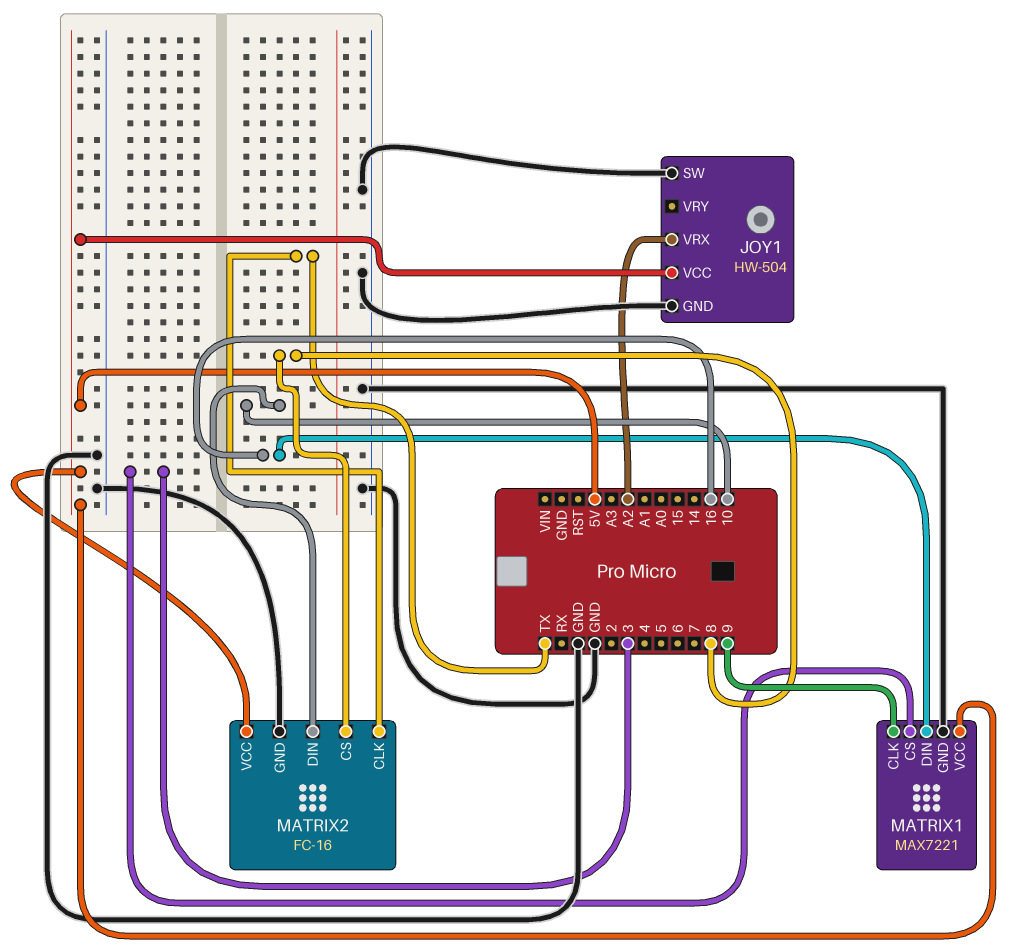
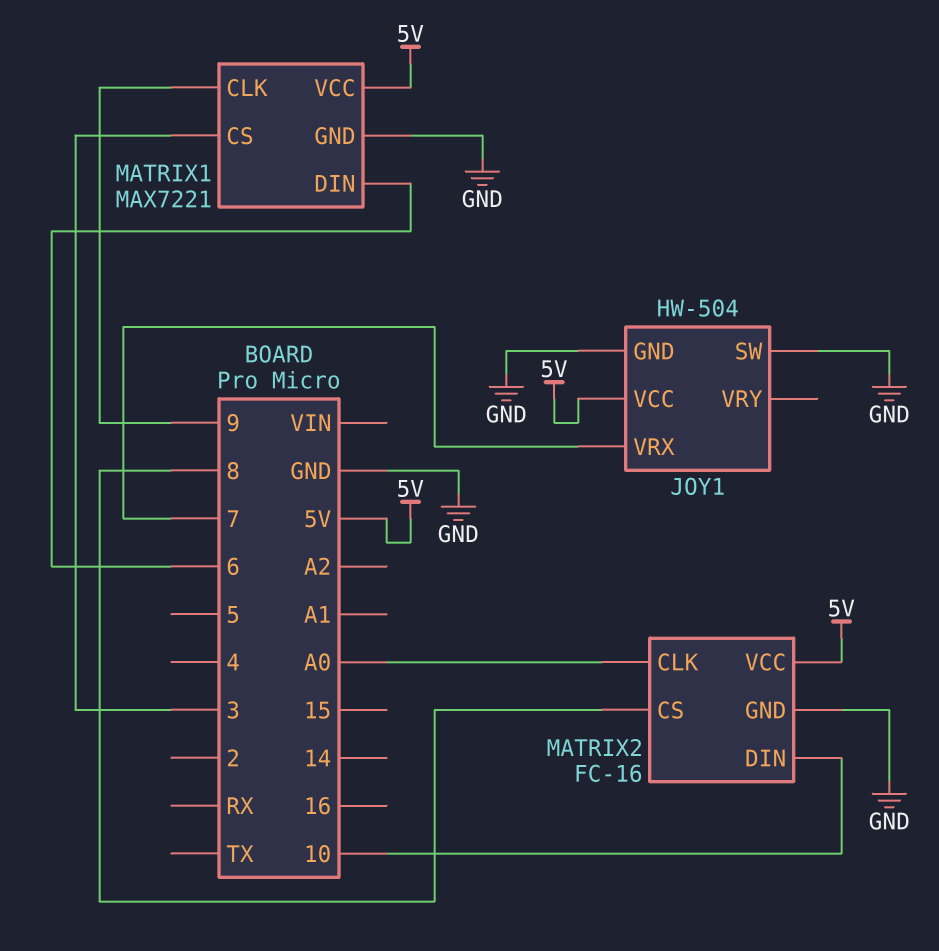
JOY1 pin VRX: A2 -> 7
MATRIX1 pin DIN: 16 -> 6
MATRIX2 pin CLK: TX -> A0

